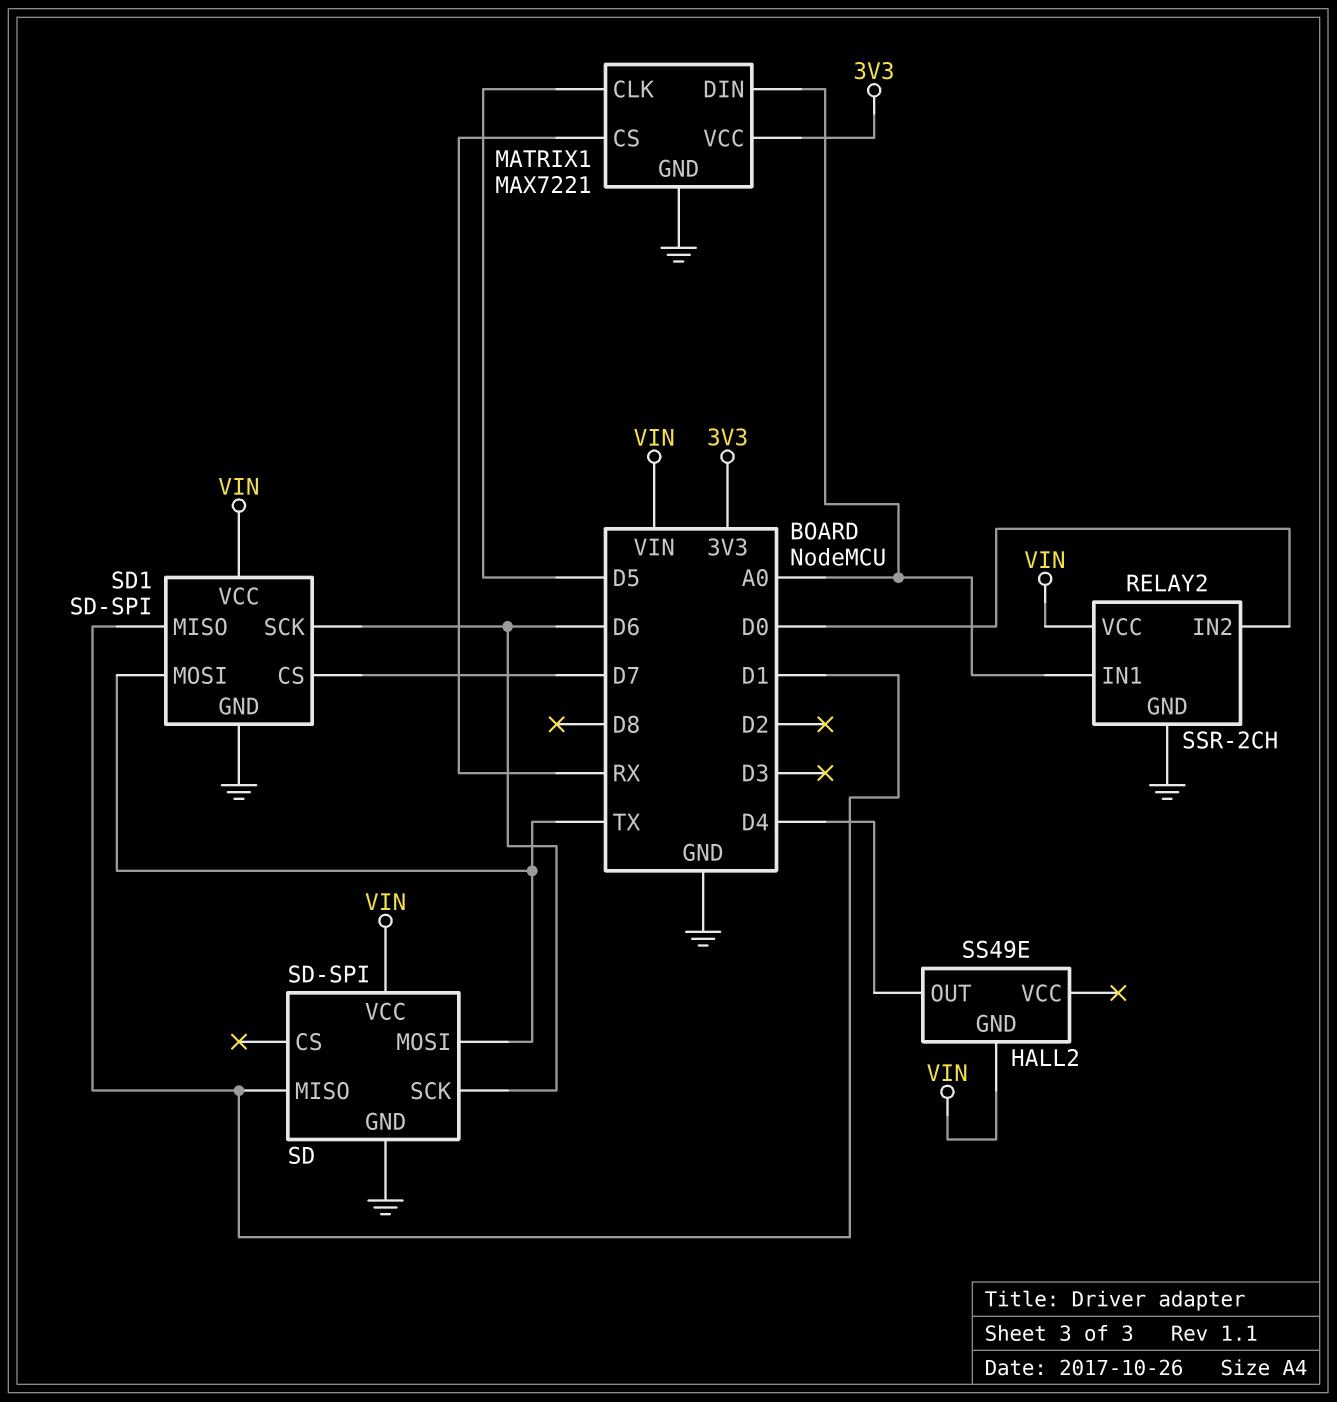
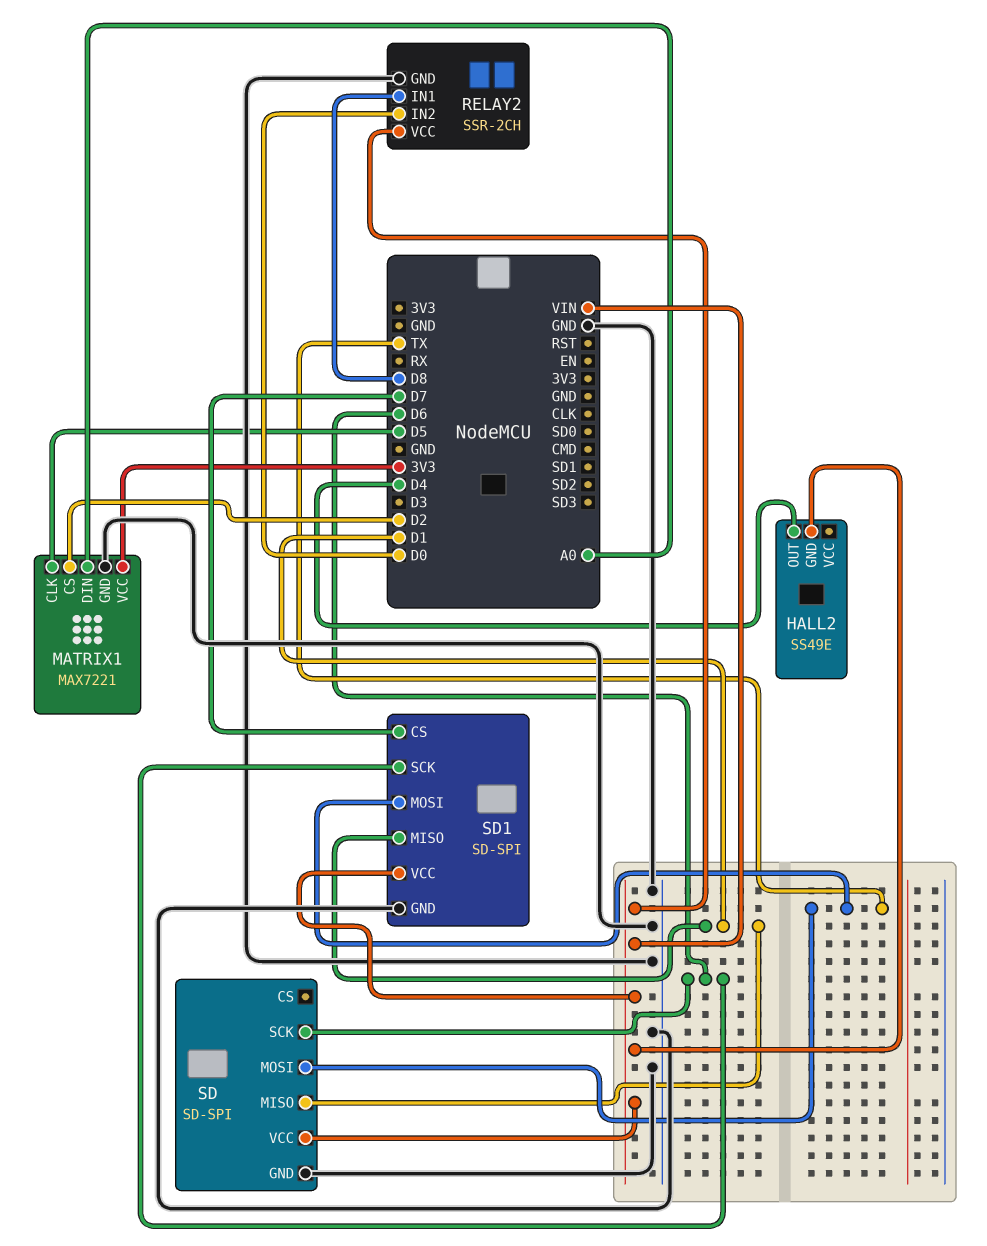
MATRIX1 pin CS: RX -> D2
RELAY2 pin IN1: A0 -> D8

